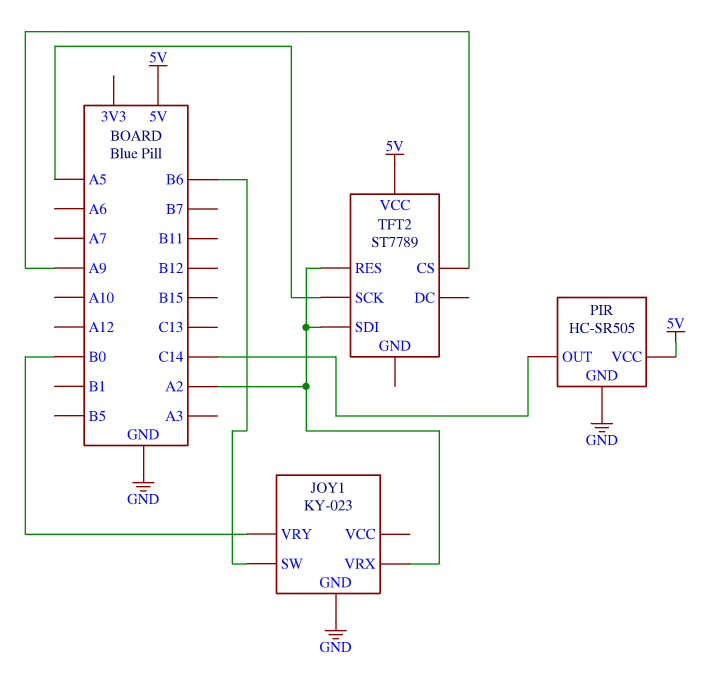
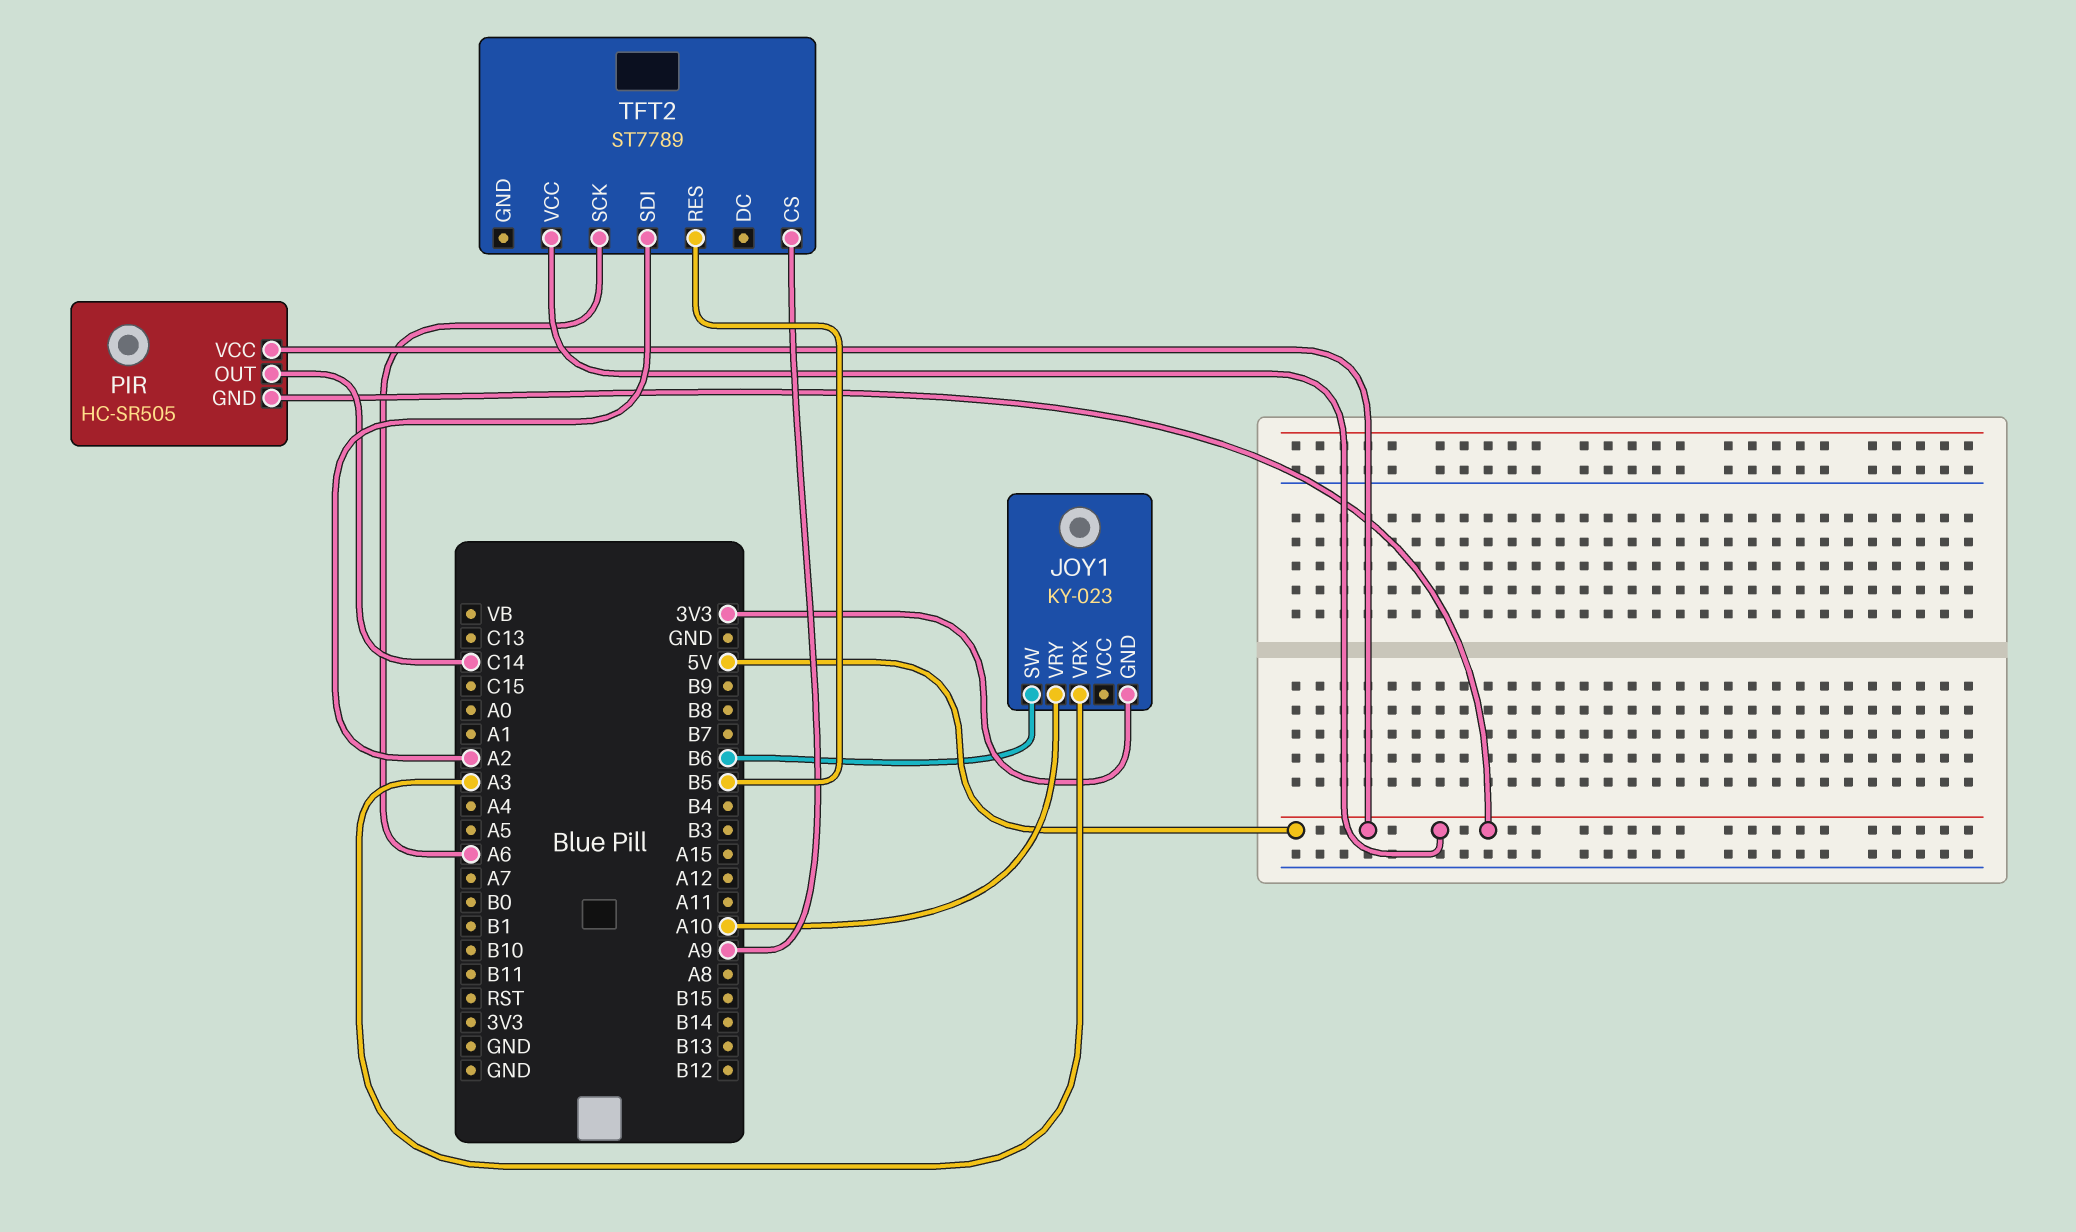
JOY1 pin GND: GND -> 3V3
JOY1 pin VRX: A2 -> A3
JOY1 pin VRY: B0 -> A10
PIR pin GND: GND -> 5V
TFT2 pin RES: A2 -> B5
TFT2 pin SCK: A5 -> A6

